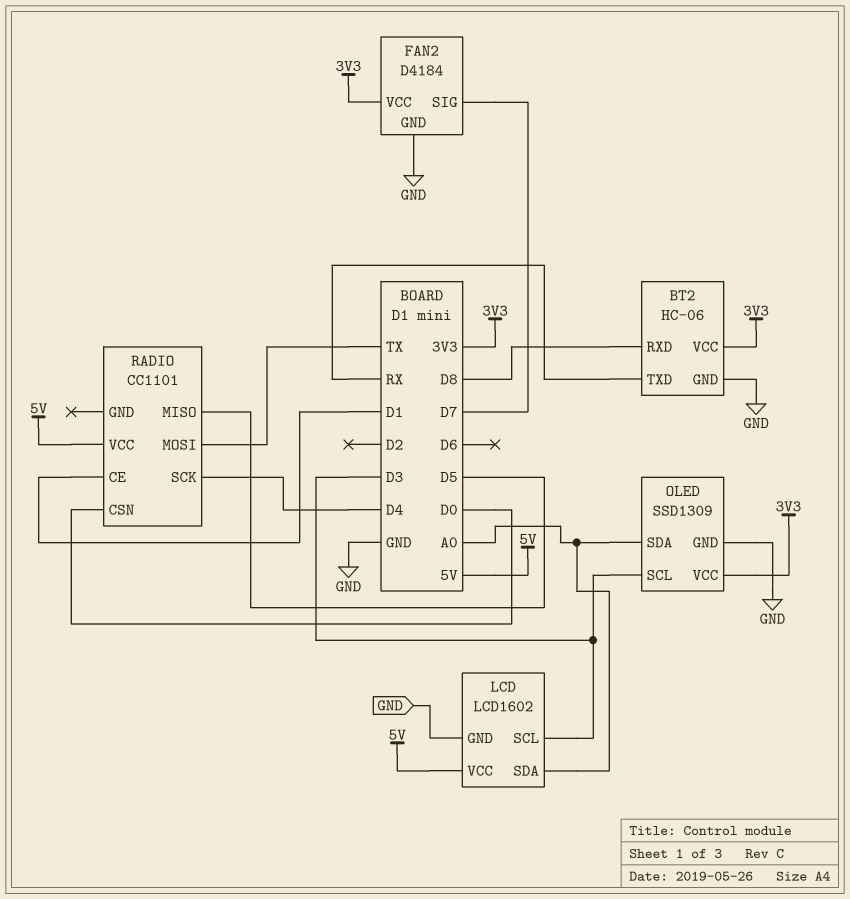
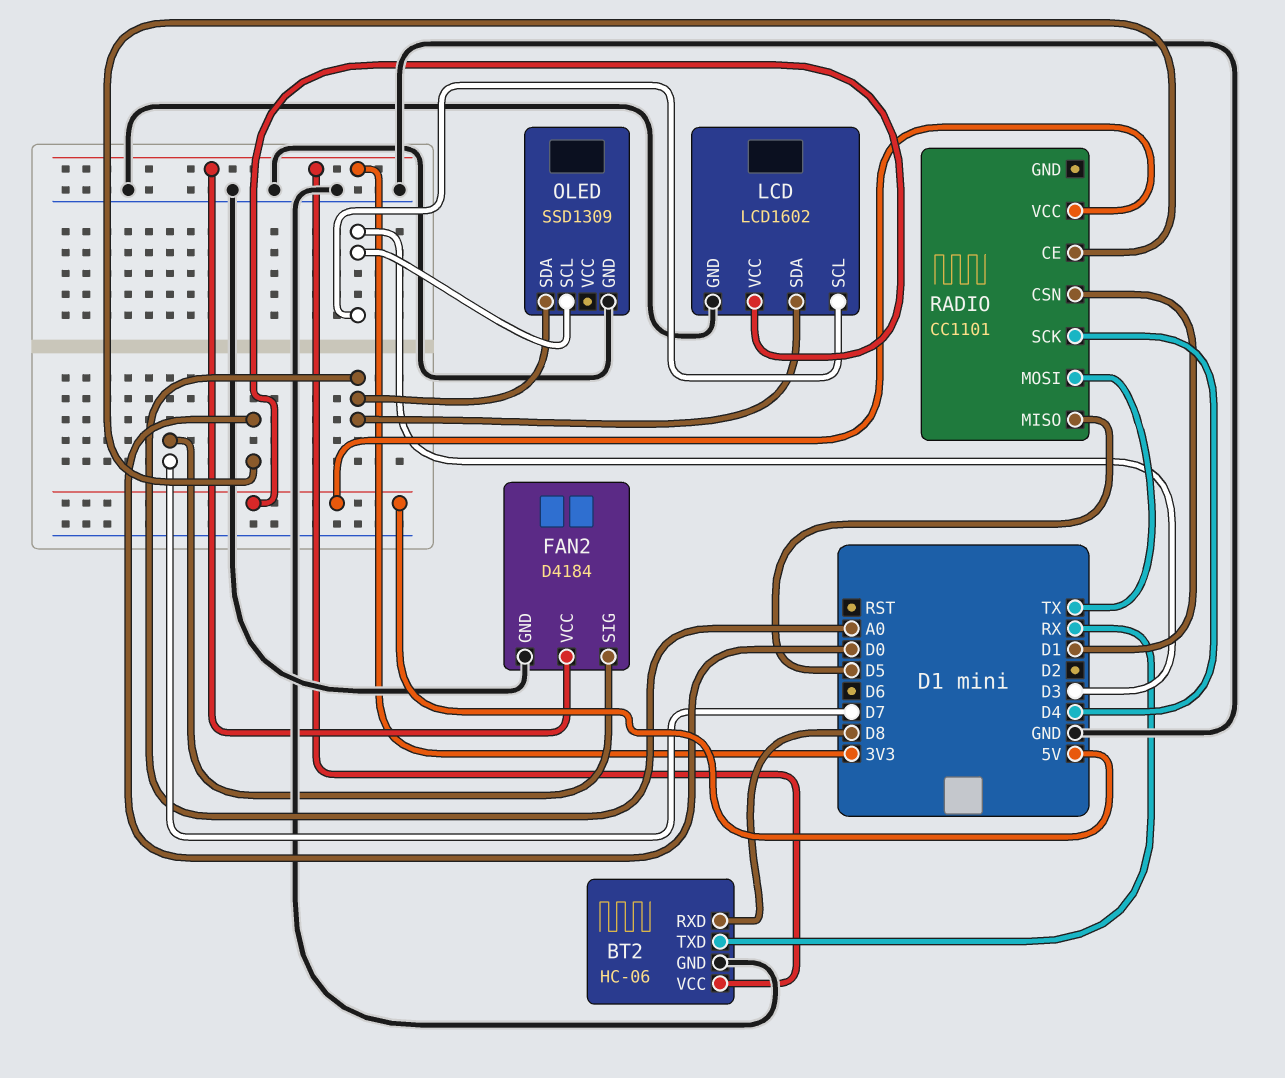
OLED pin VCC: 3V3 -> none
RADIO pin CE: D1 -> D0
RADIO pin CSN: D0 -> D1

